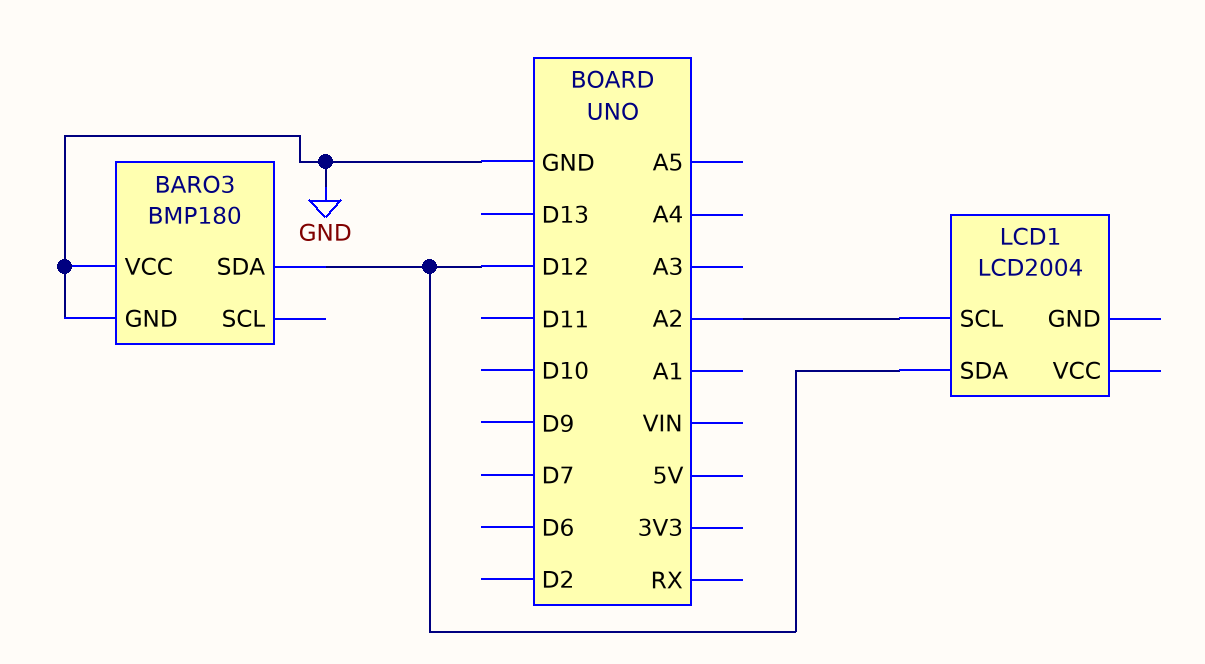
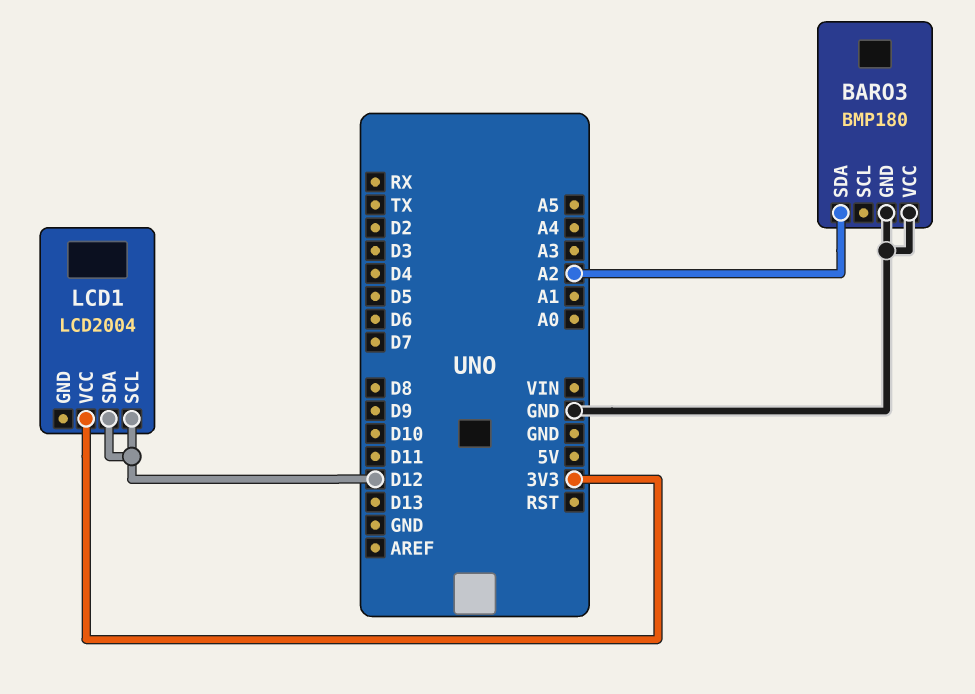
BARO3 pin SDA: D12 -> A2
LCD1 pin SCL: A2 -> D12
LCD1 pin VCC: none -> 3V3

